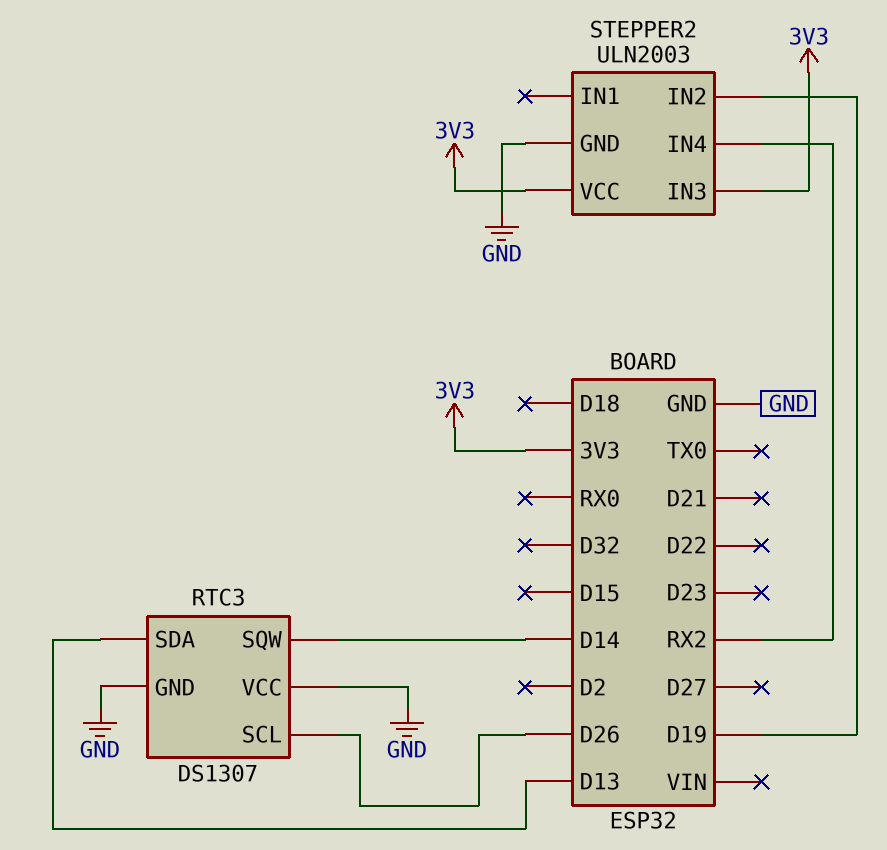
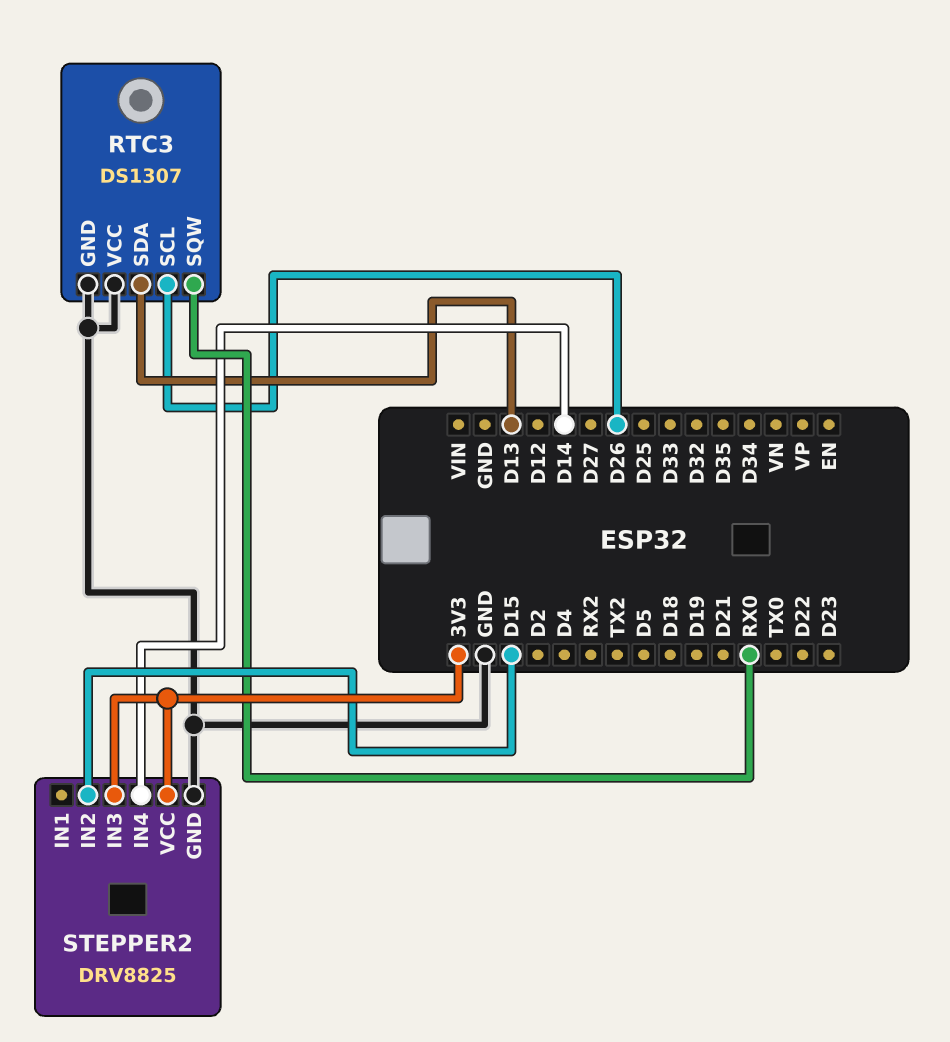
RTC3 pin SQW: D14 -> RX0
STEPPER2: ULN2003 -> DRV8825
STEPPER2 pin IN2: D19 -> D15
STEPPER2 pin IN4: RX2 -> D14

